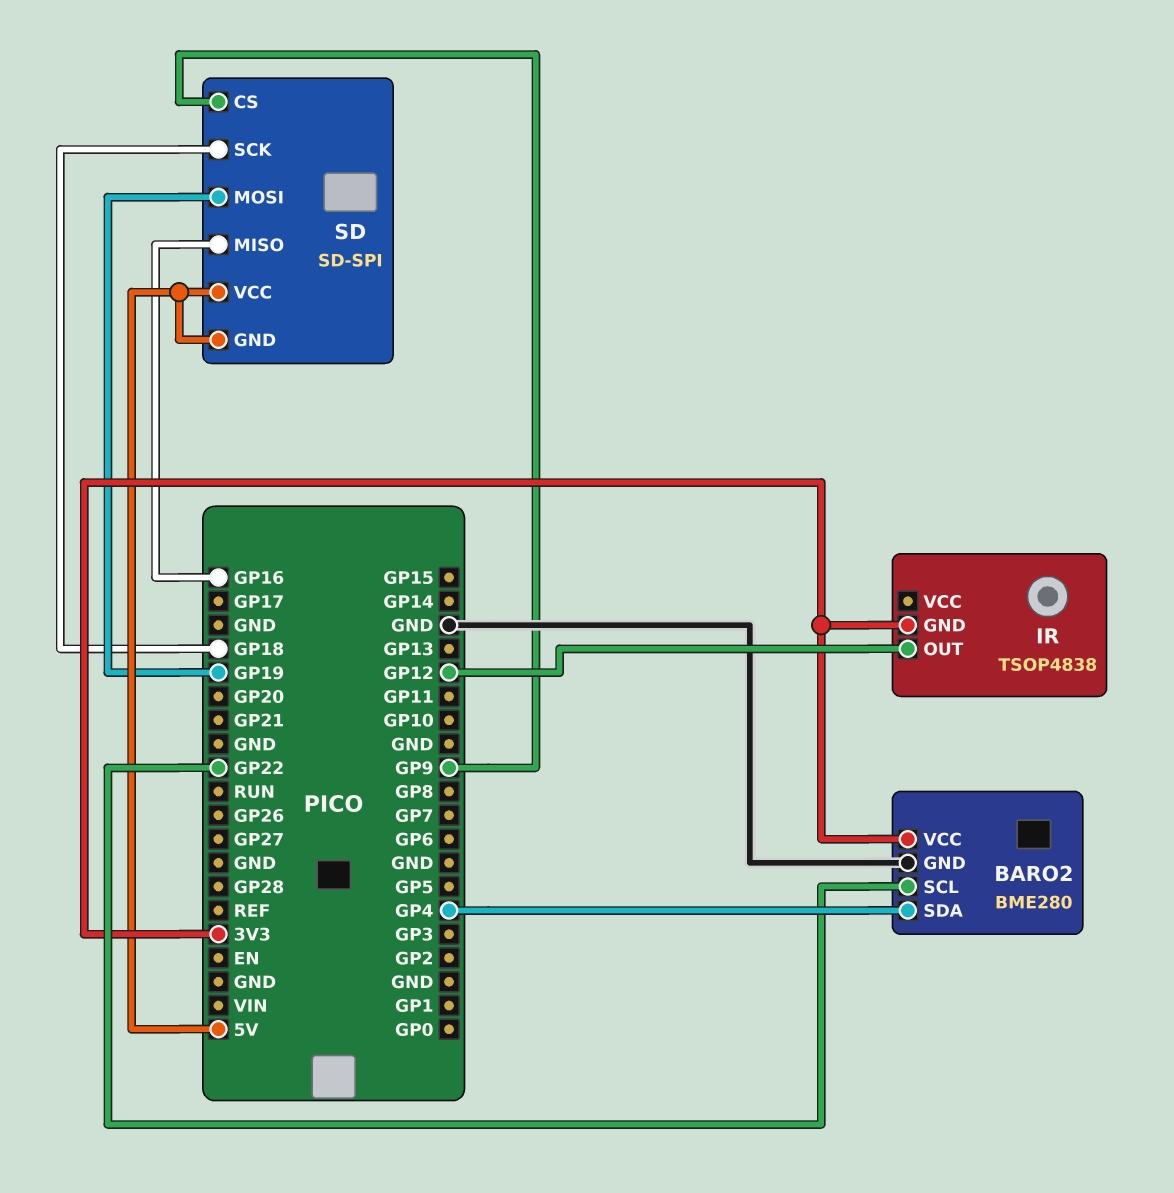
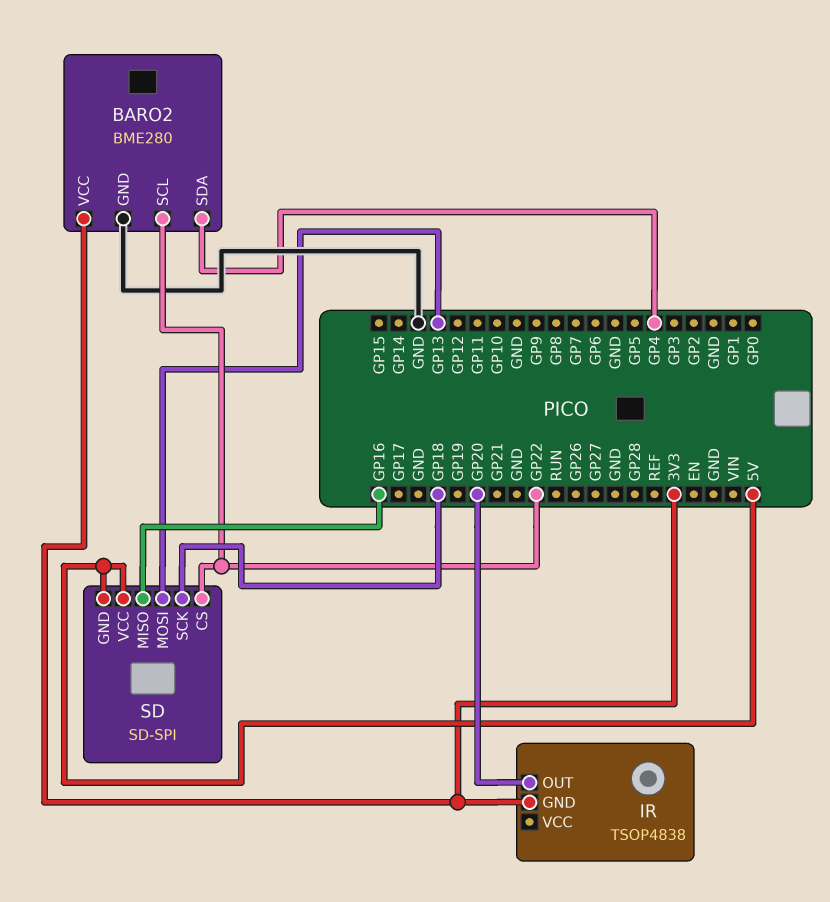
IR pin OUT: GP12 -> GP20
SD pin CS: GP9 -> GP22
SD pin MOSI: GP19 -> GP13

